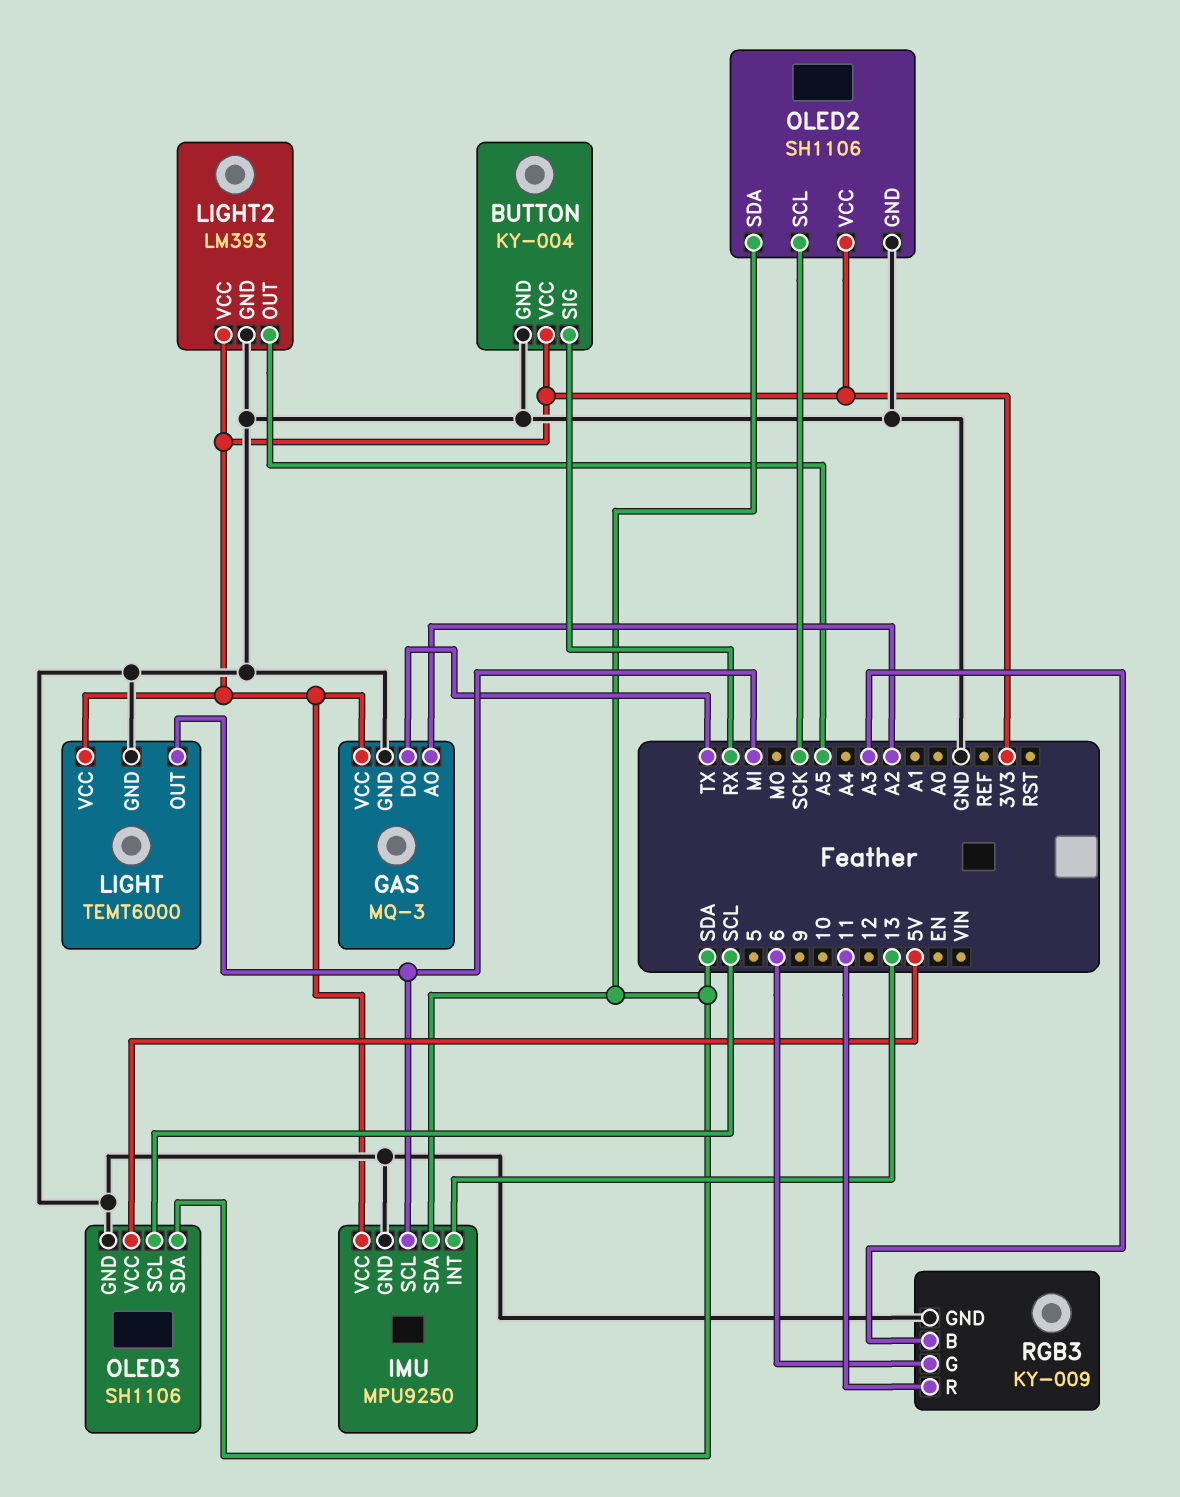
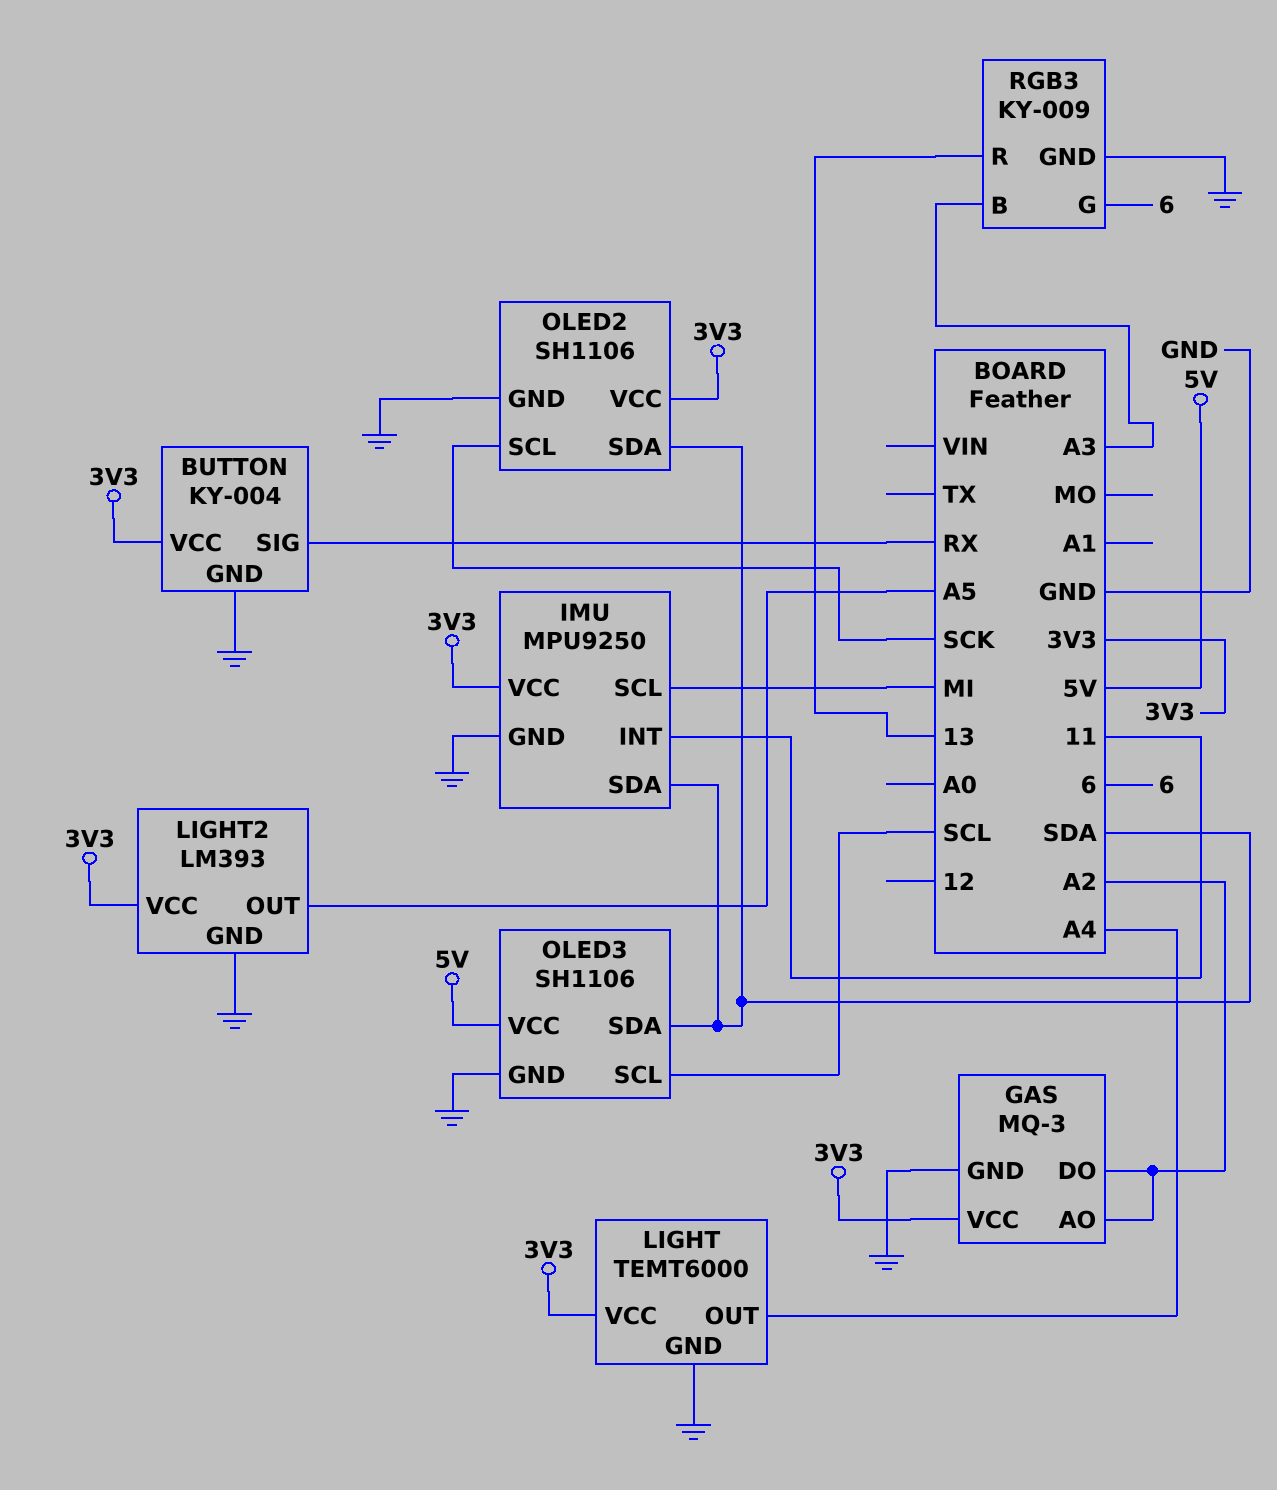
GAS pin DO: TX -> A2
IMU pin INT: 13 -> 11
LIGHT pin OUT: MI -> A4
RGB3 pin R: 11 -> 13

